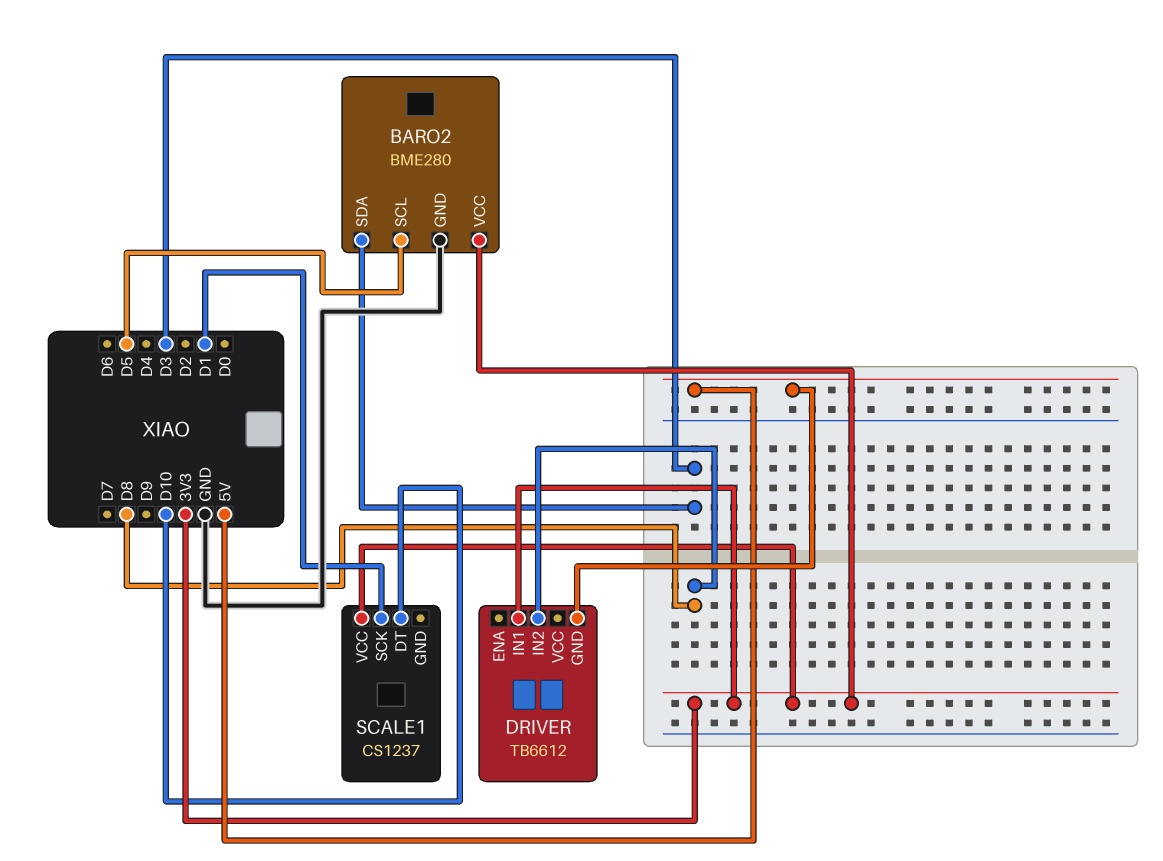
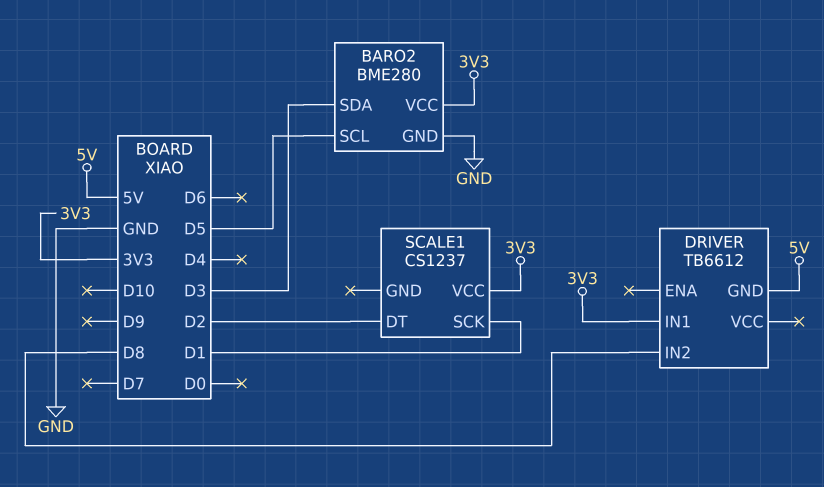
SCALE1 pin DT: D10 -> D2

